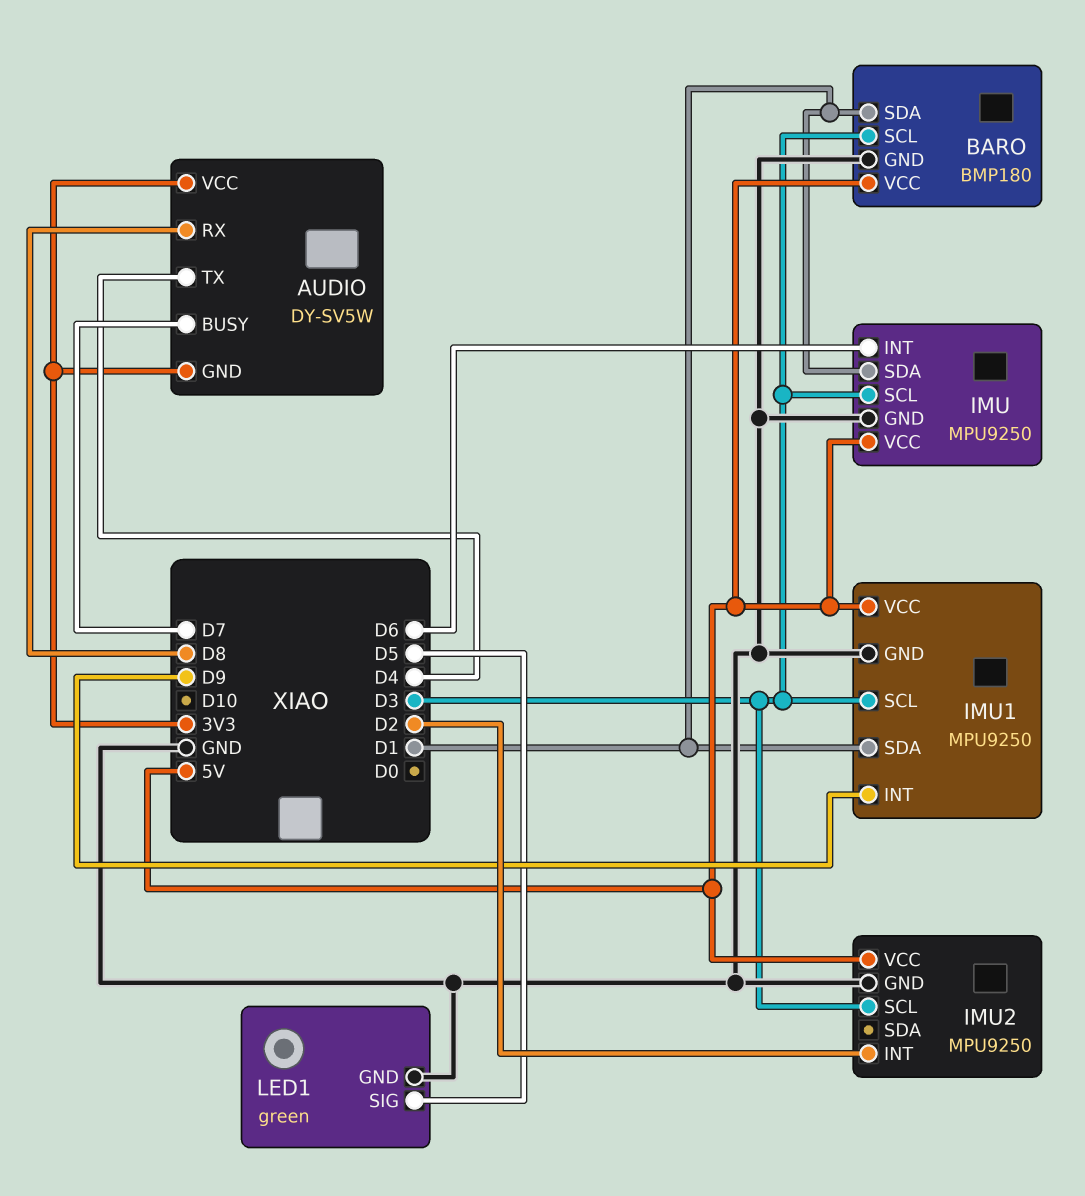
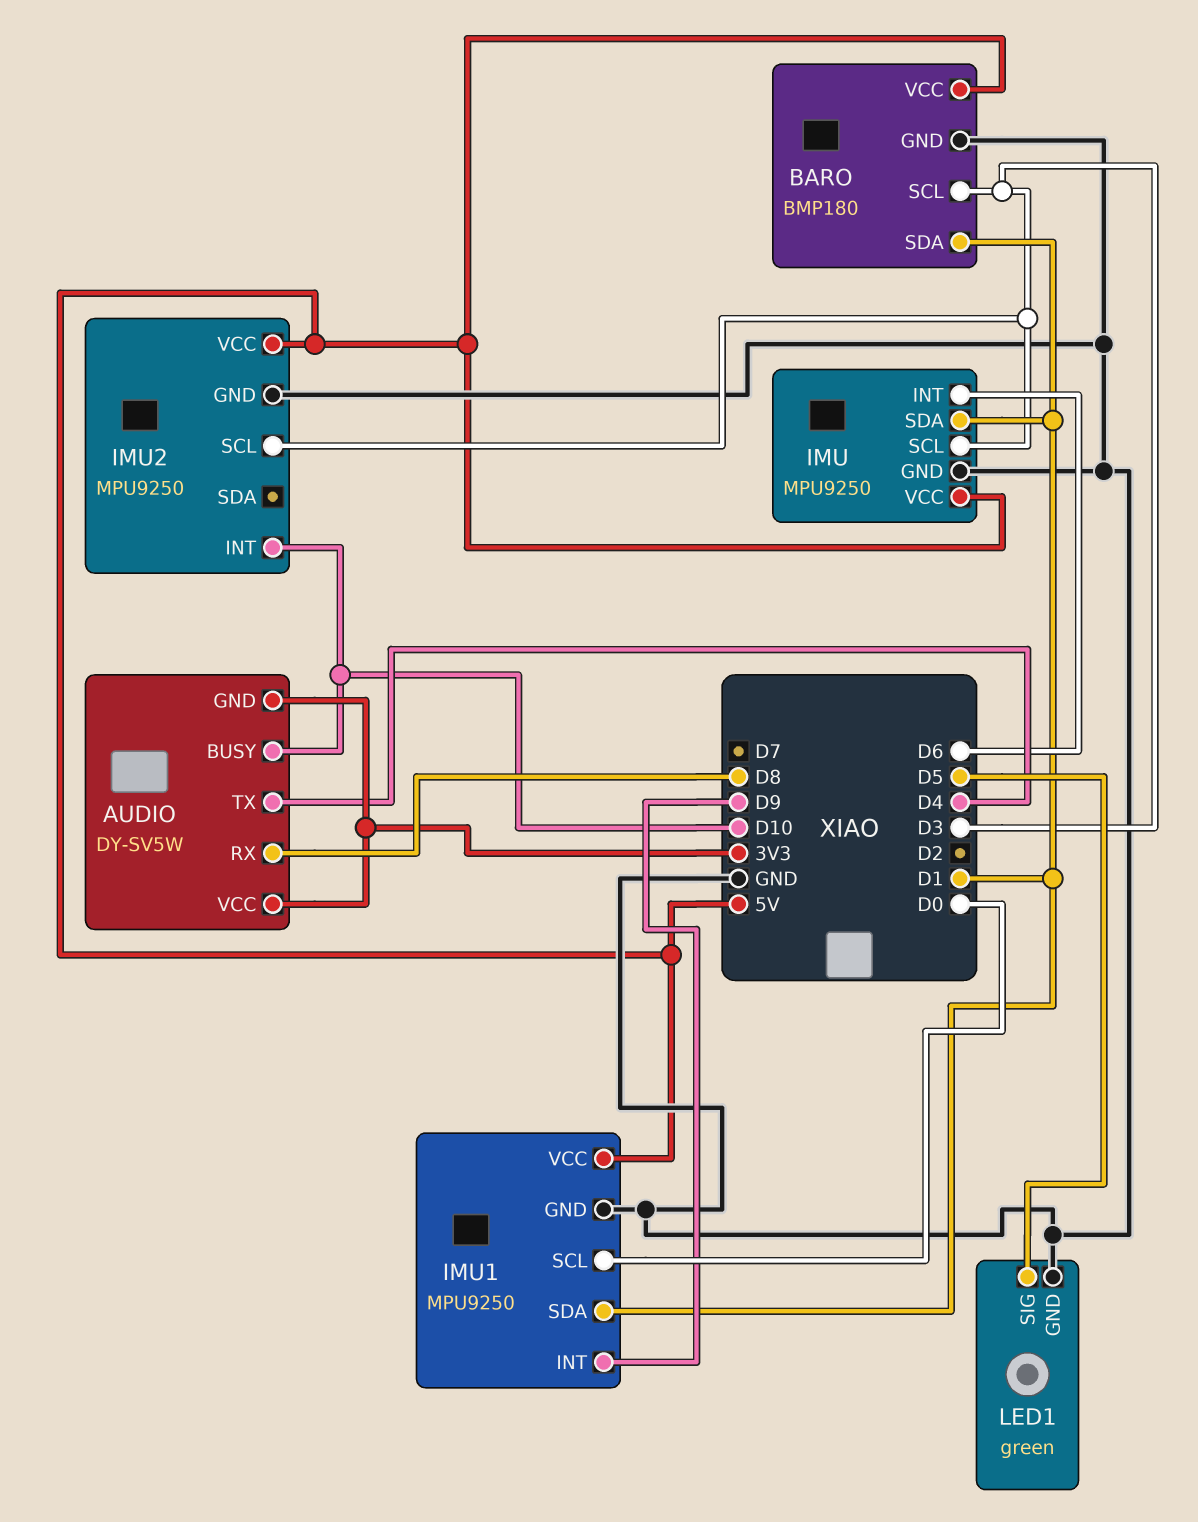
AUDIO pin BUSY: D7 -> D10
IMU1 pin SCL: D3 -> D0
IMU2 pin INT: D2 -> D10

